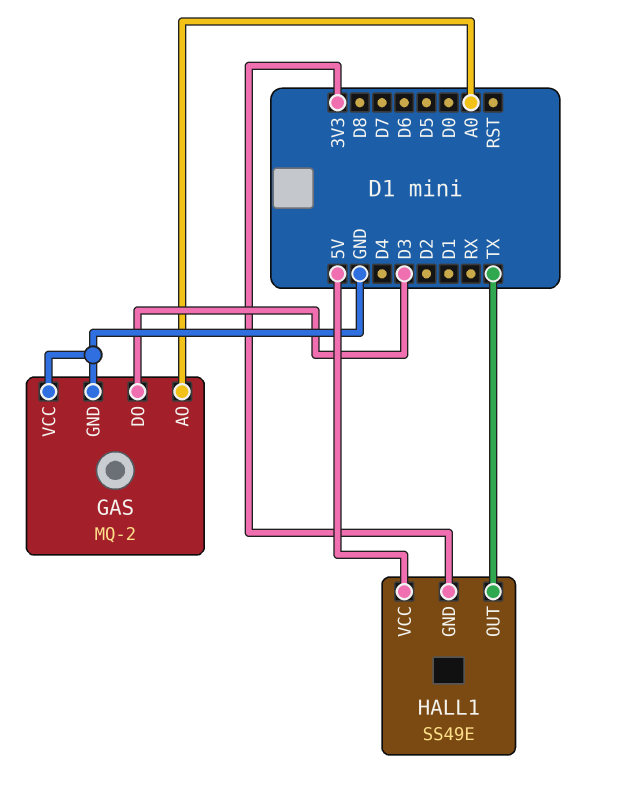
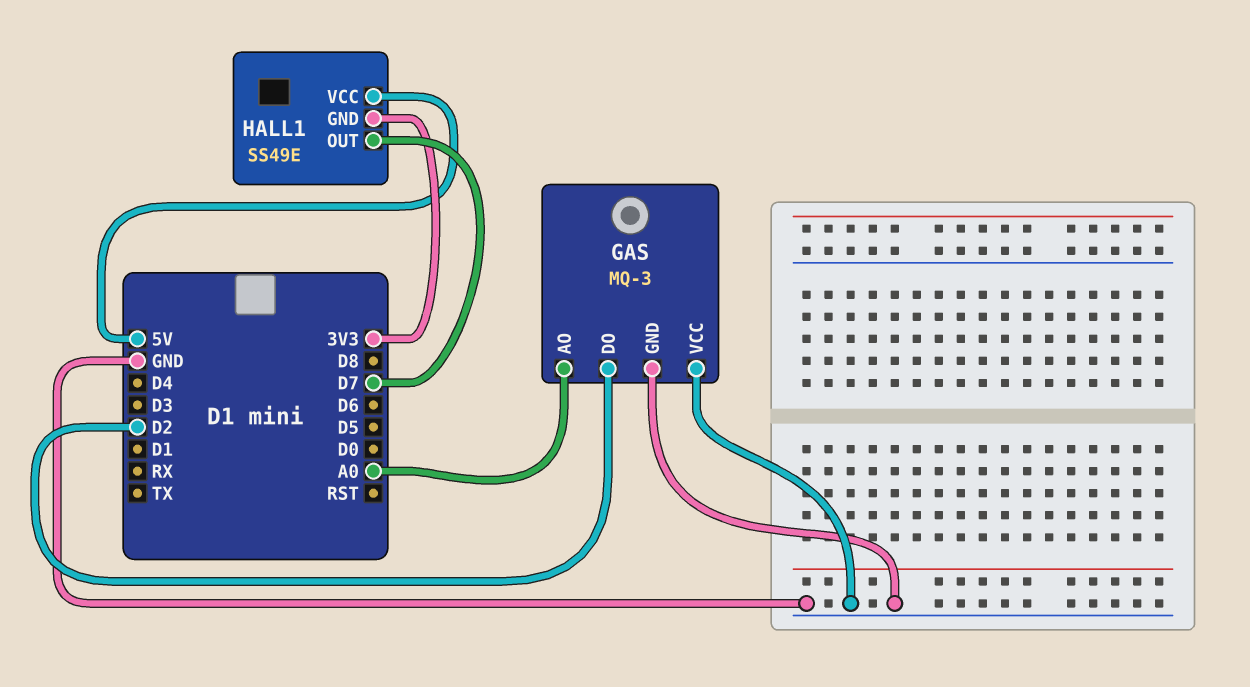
GAS: MQ-2 -> MQ-3
GAS pin DO: D3 -> D2
HALL1 pin OUT: TX -> D7

